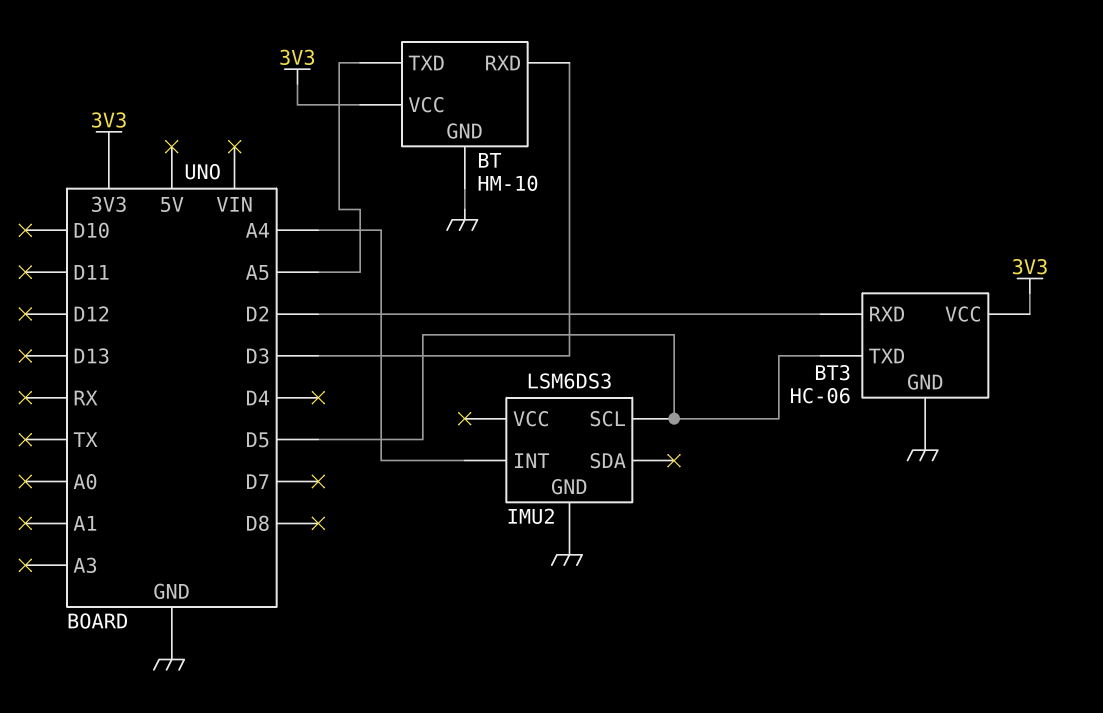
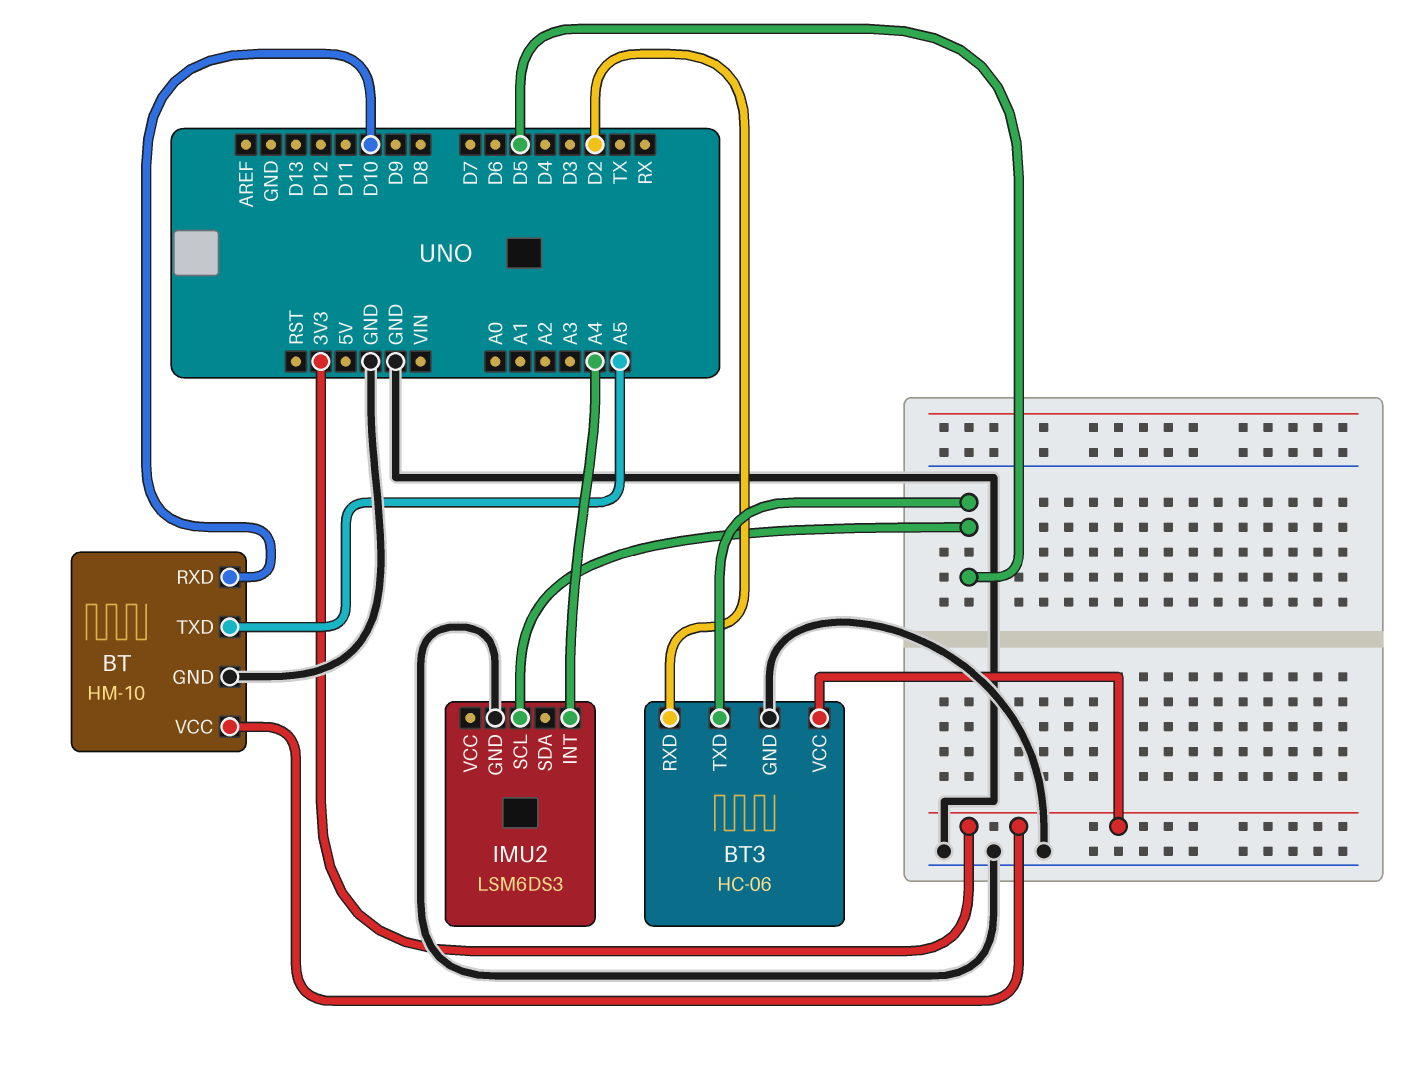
BT pin RXD: D3 -> D10

